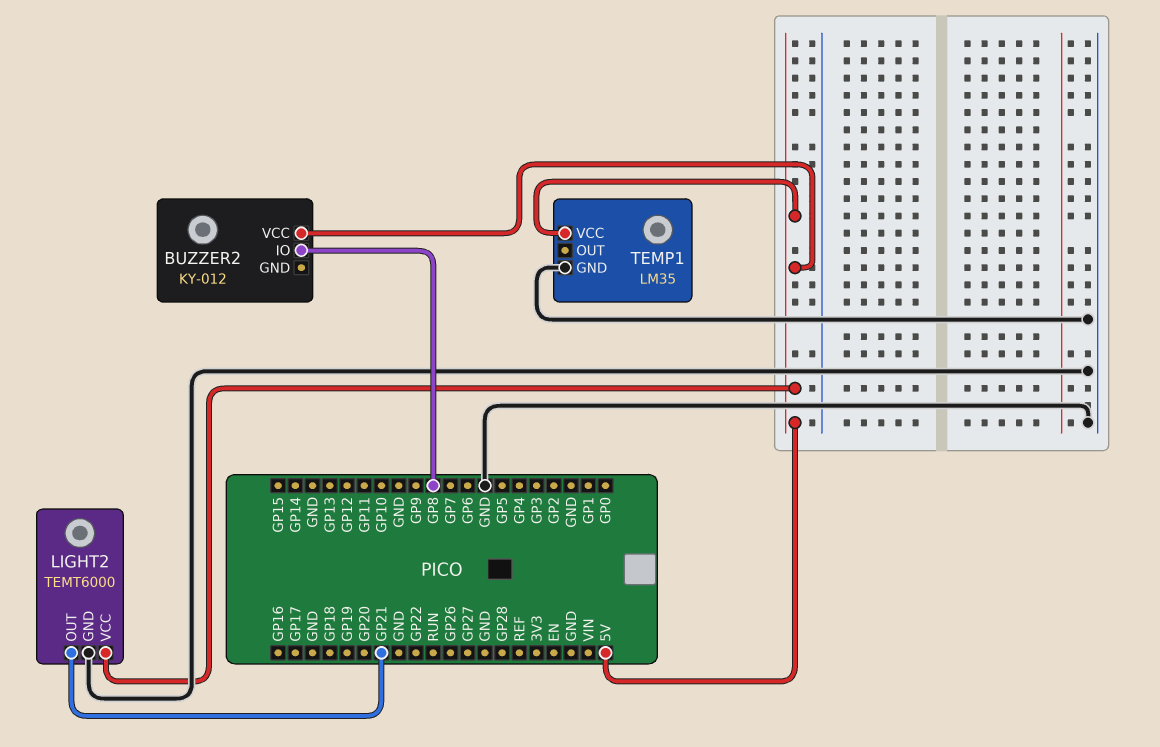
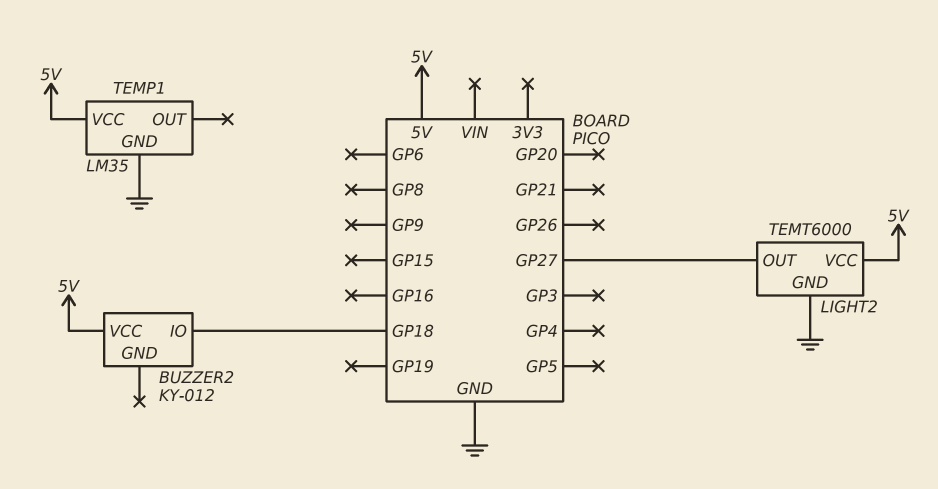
BUZZER2 pin IO: GP8 -> GP18
LIGHT2 pin OUT: GP21 -> GP27

